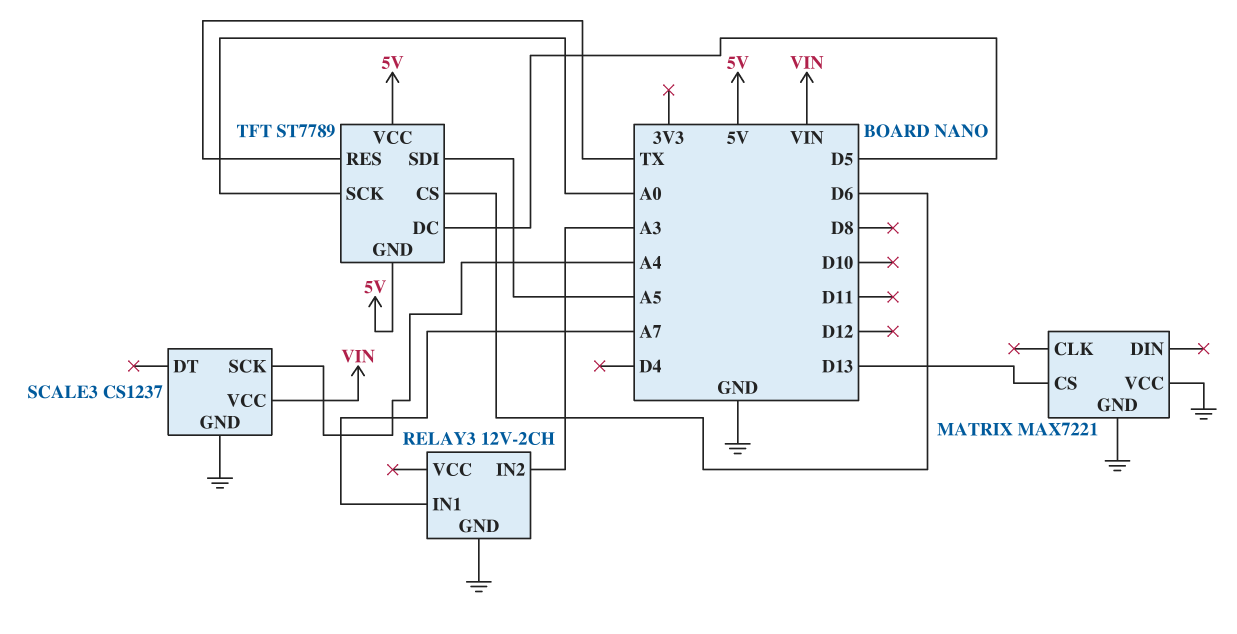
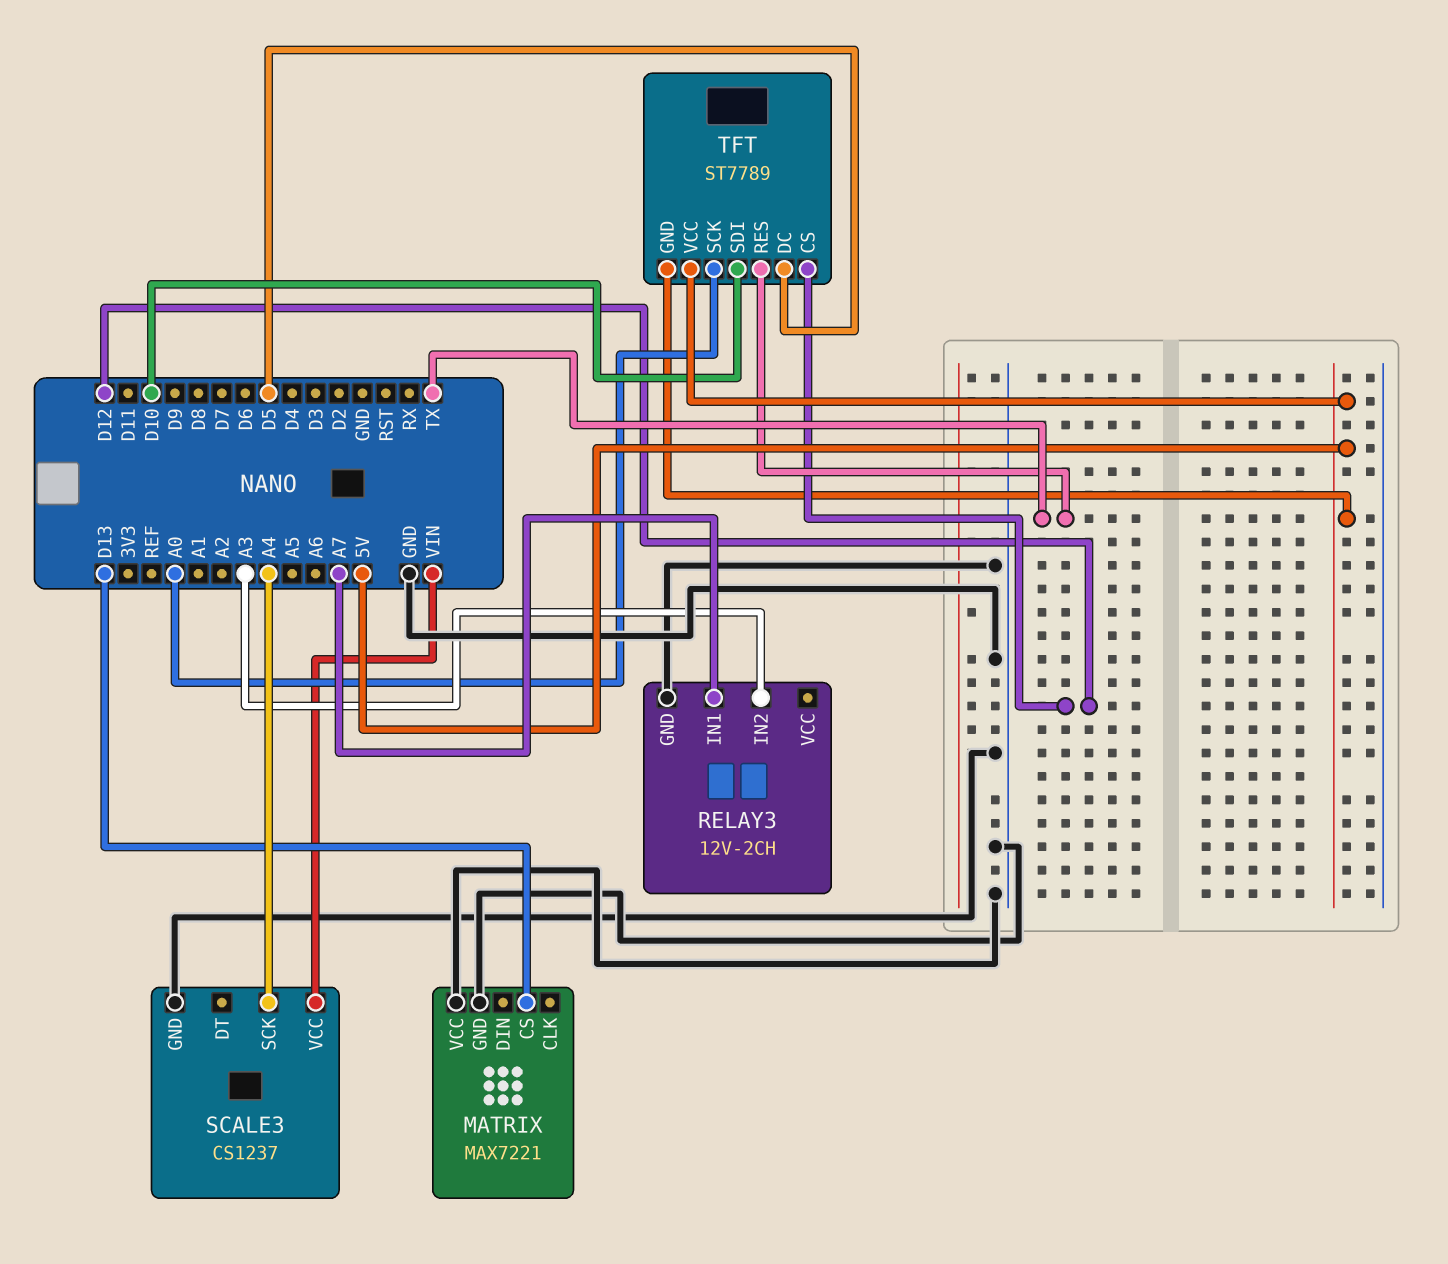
TFT pin CS: D6 -> D12
TFT pin SDI: A5 -> D10

